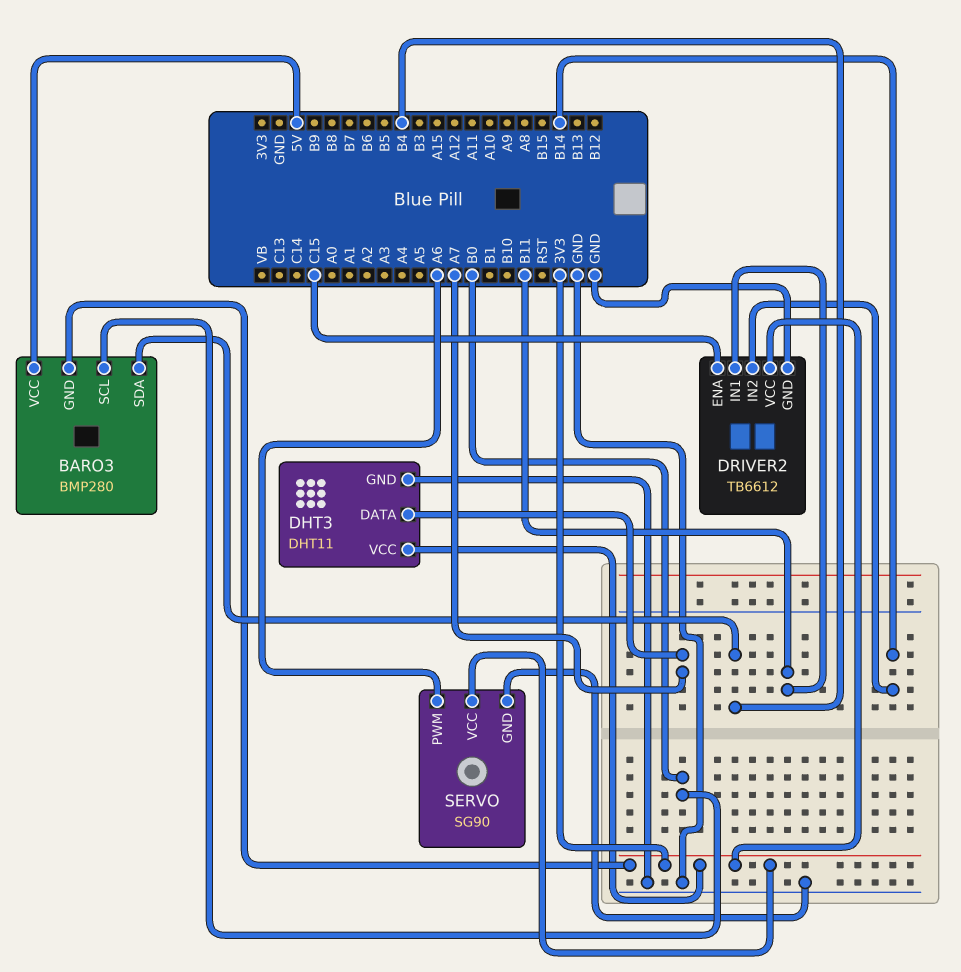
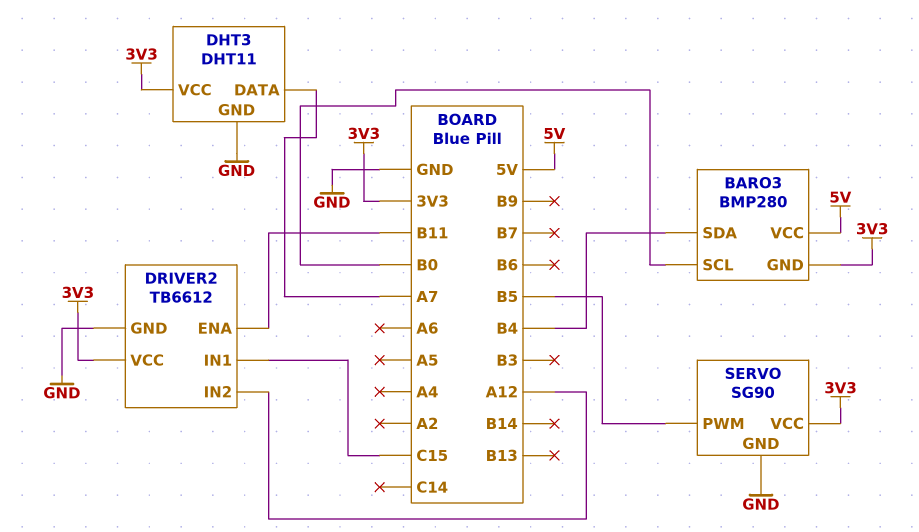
DRIVER2 pin ENA: C15 -> B11
DRIVER2 pin IN1: B11 -> C15
DRIVER2 pin IN2: B14 -> A12
SERVO pin PWM: A6 -> B5

